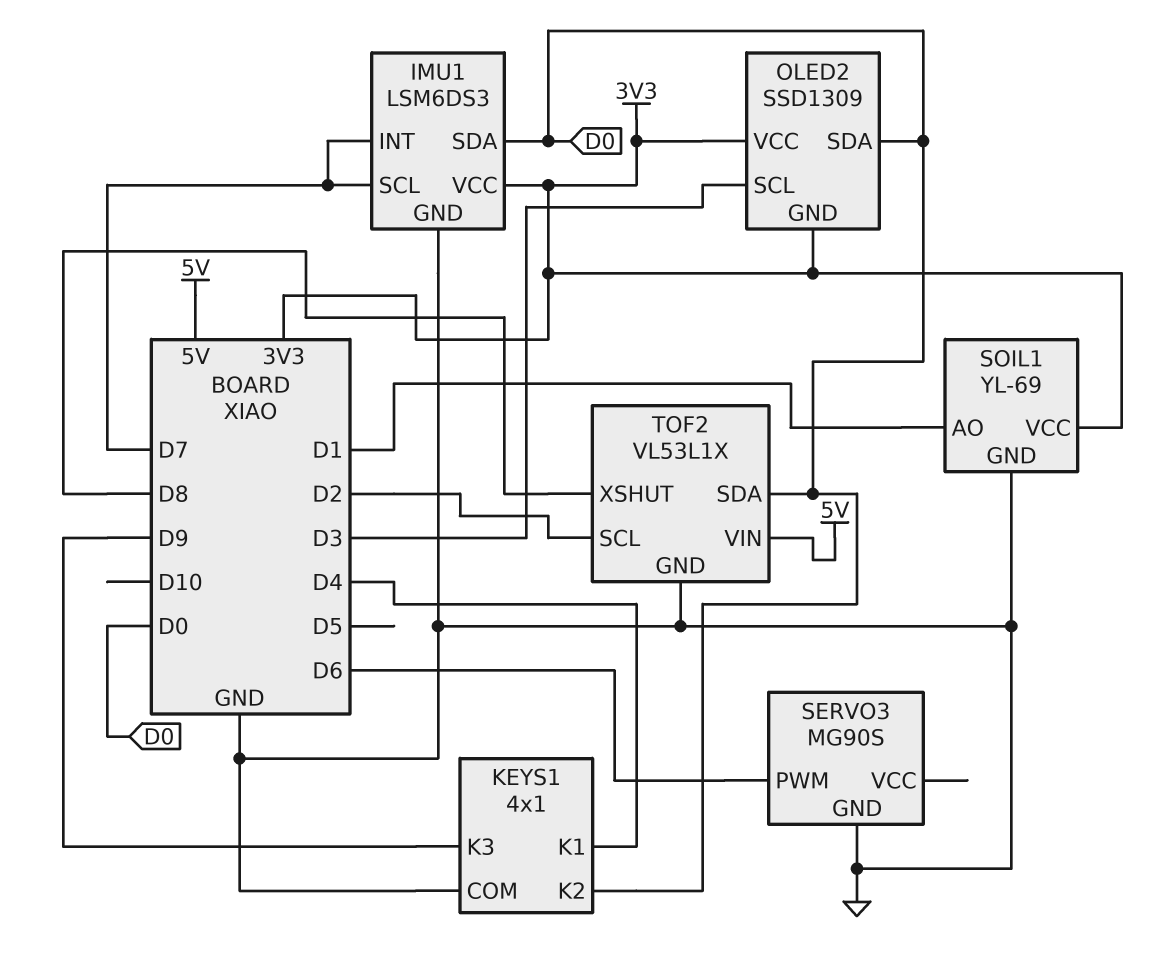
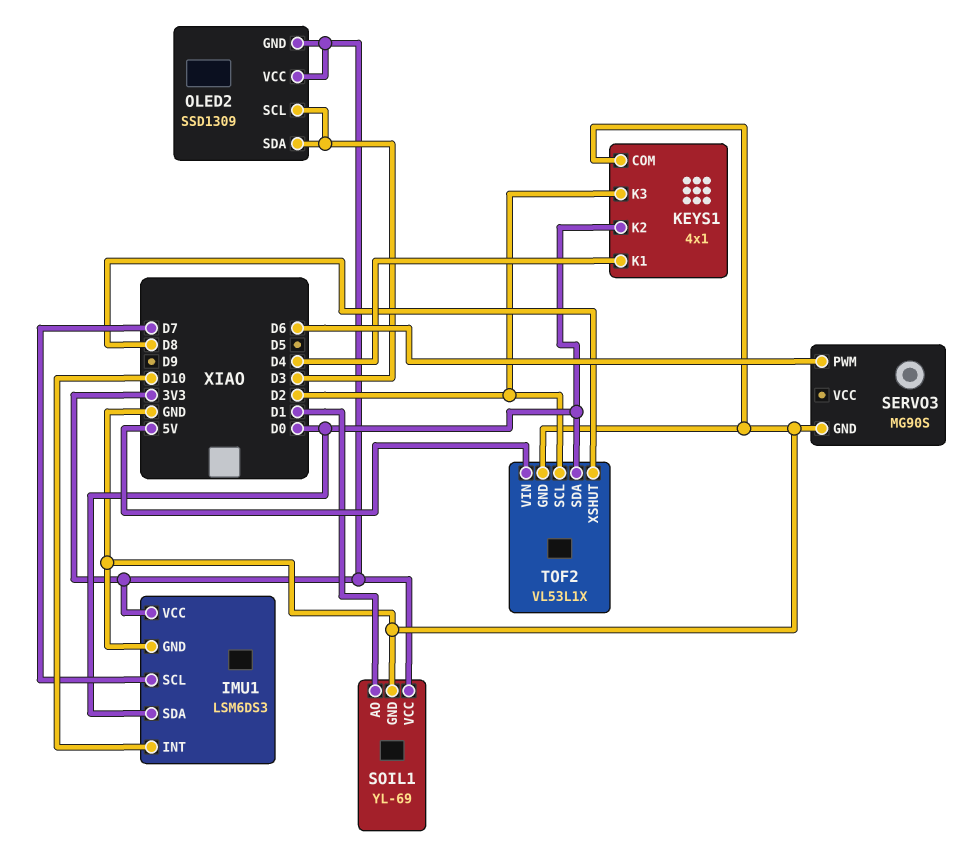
IMU1 pin INT: D7 -> D10
KEYS1 pin K3: D9 -> D2
OLED2 pin SDA: D0 -> D3

